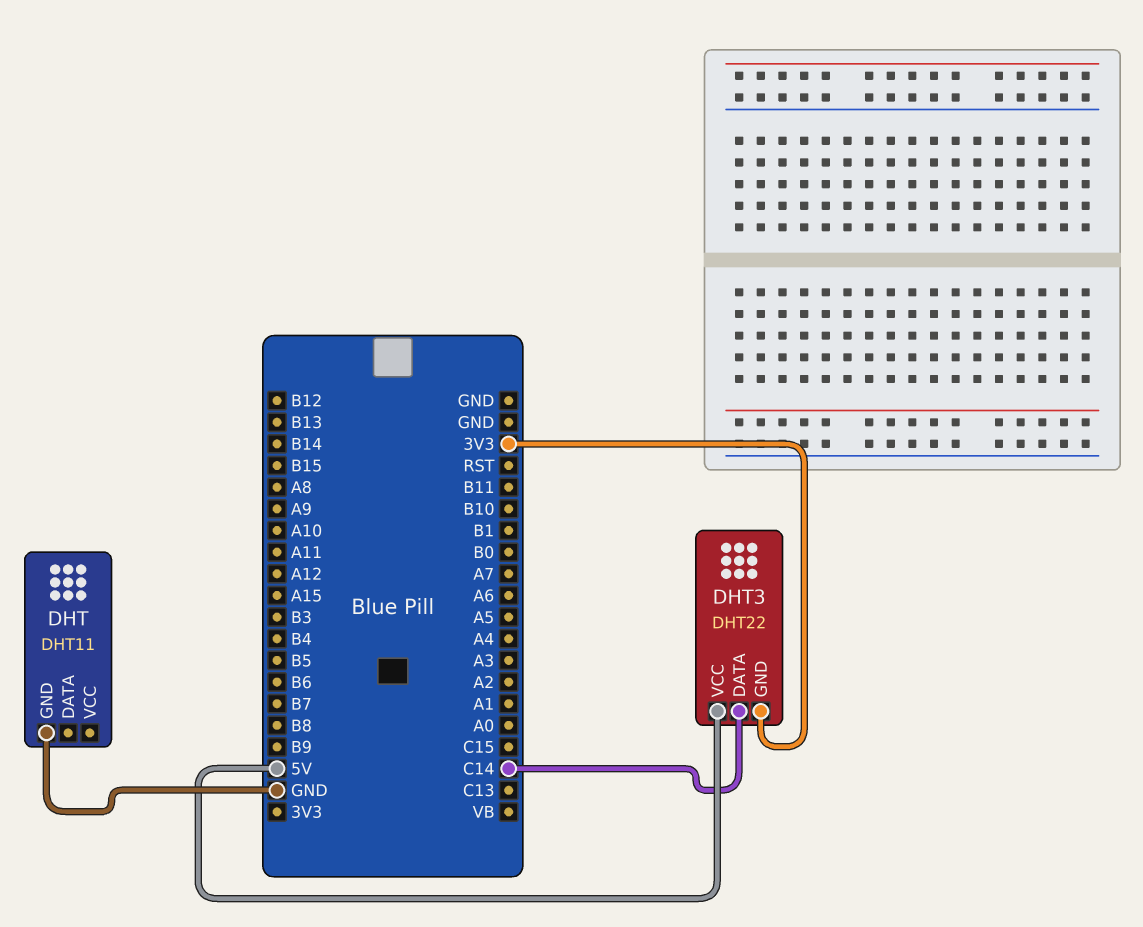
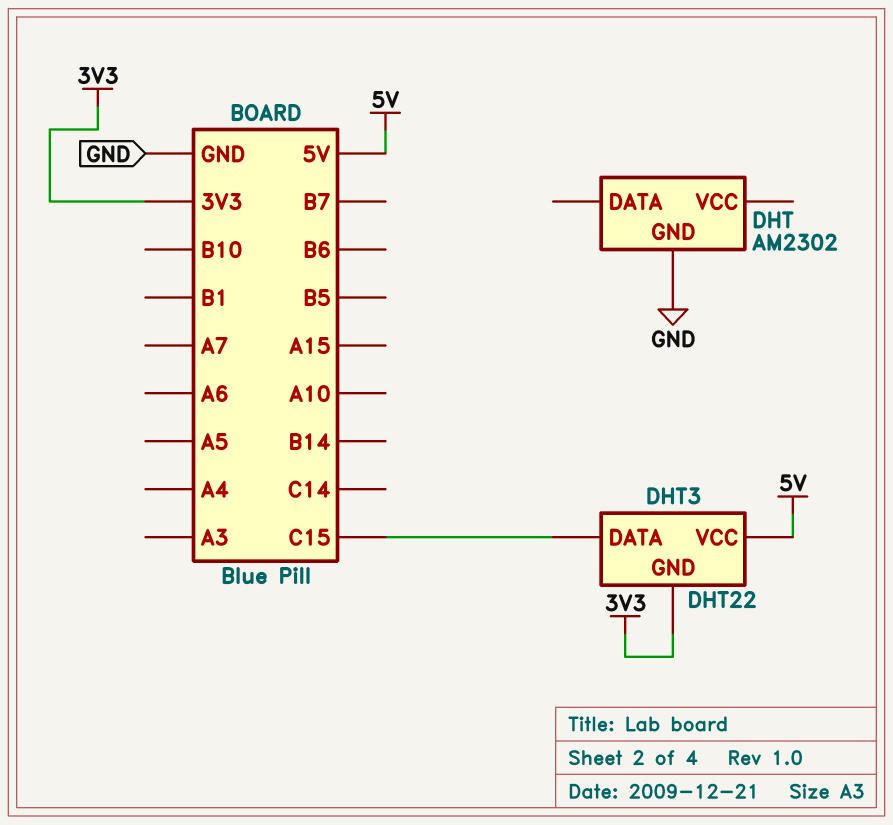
DHT: DHT11 -> AM2302
DHT3 pin DATA: C14 -> C15

